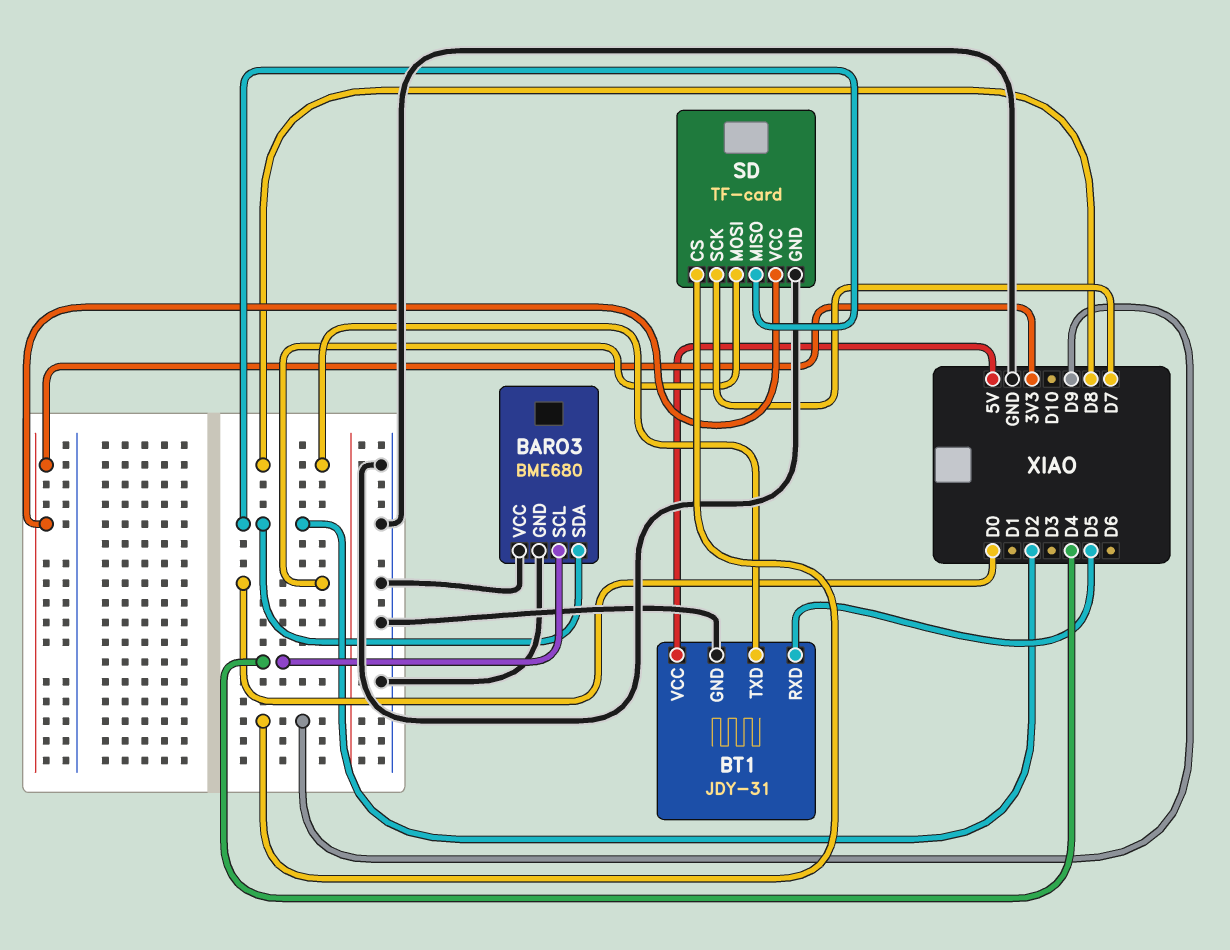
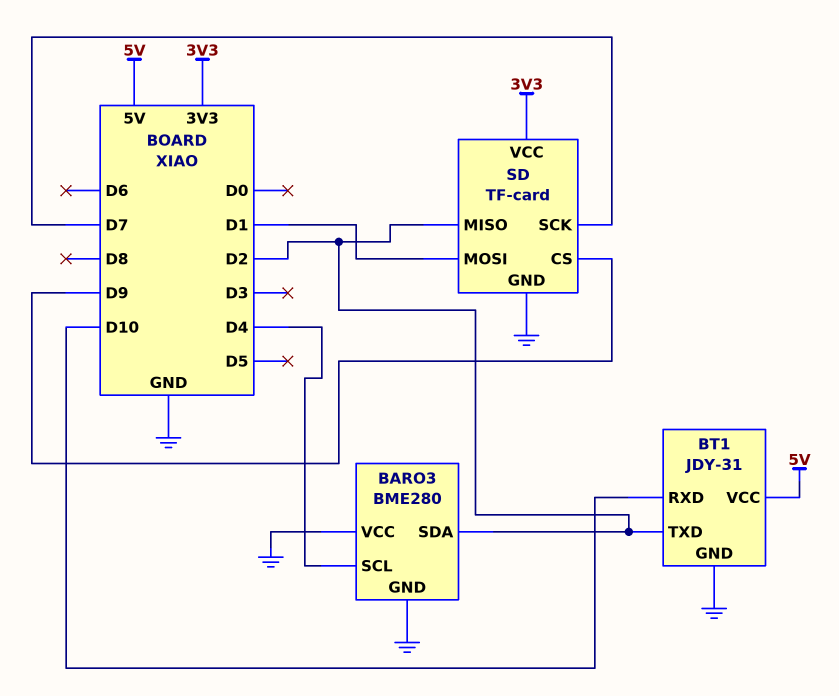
BARO3: BME680 -> BME280
BT1 pin RXD: D5 -> D10
BT1 pin TXD: D8 -> D2
SD pin MOSI: D0 -> D1

